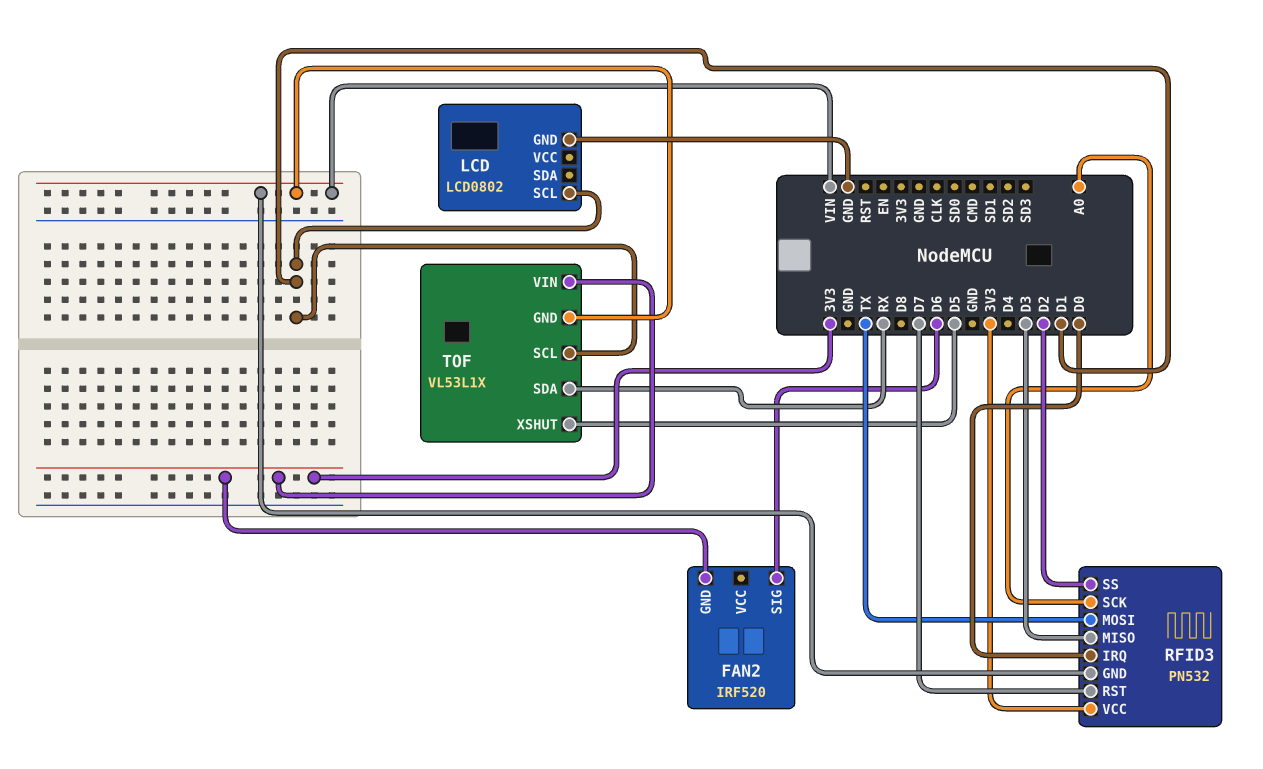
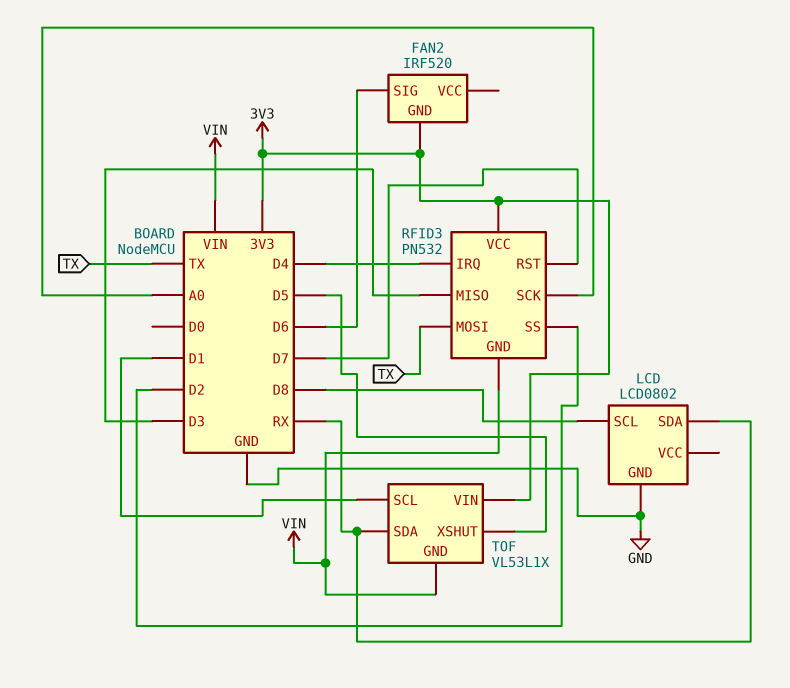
LCD pin SCL: D1 -> D8
LCD pin SDA: none -> RX
RFID3 pin IRQ: D0 -> D4

